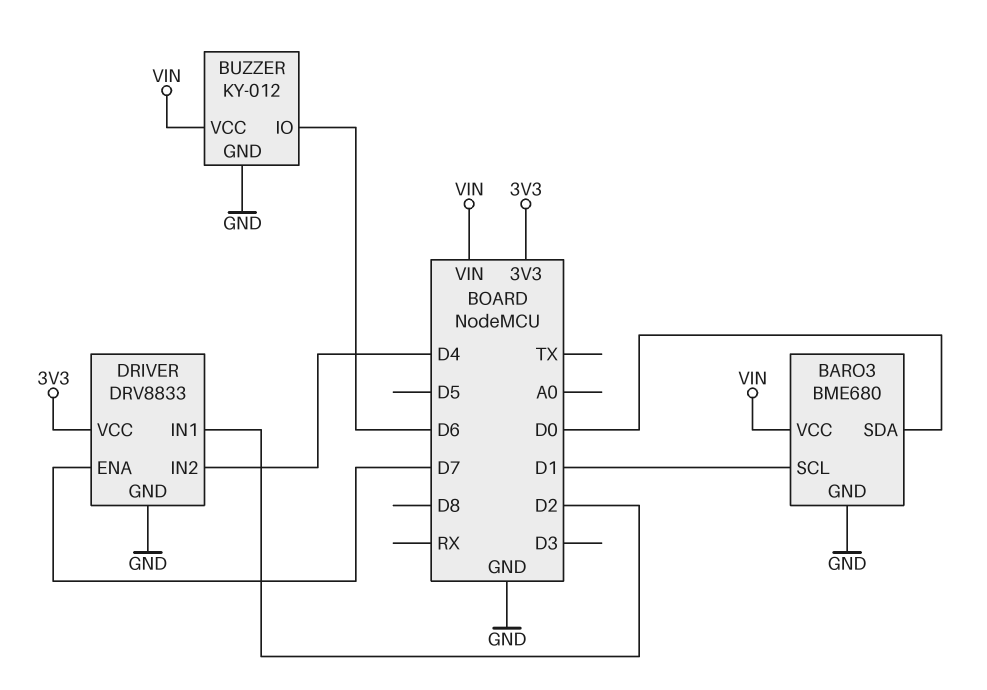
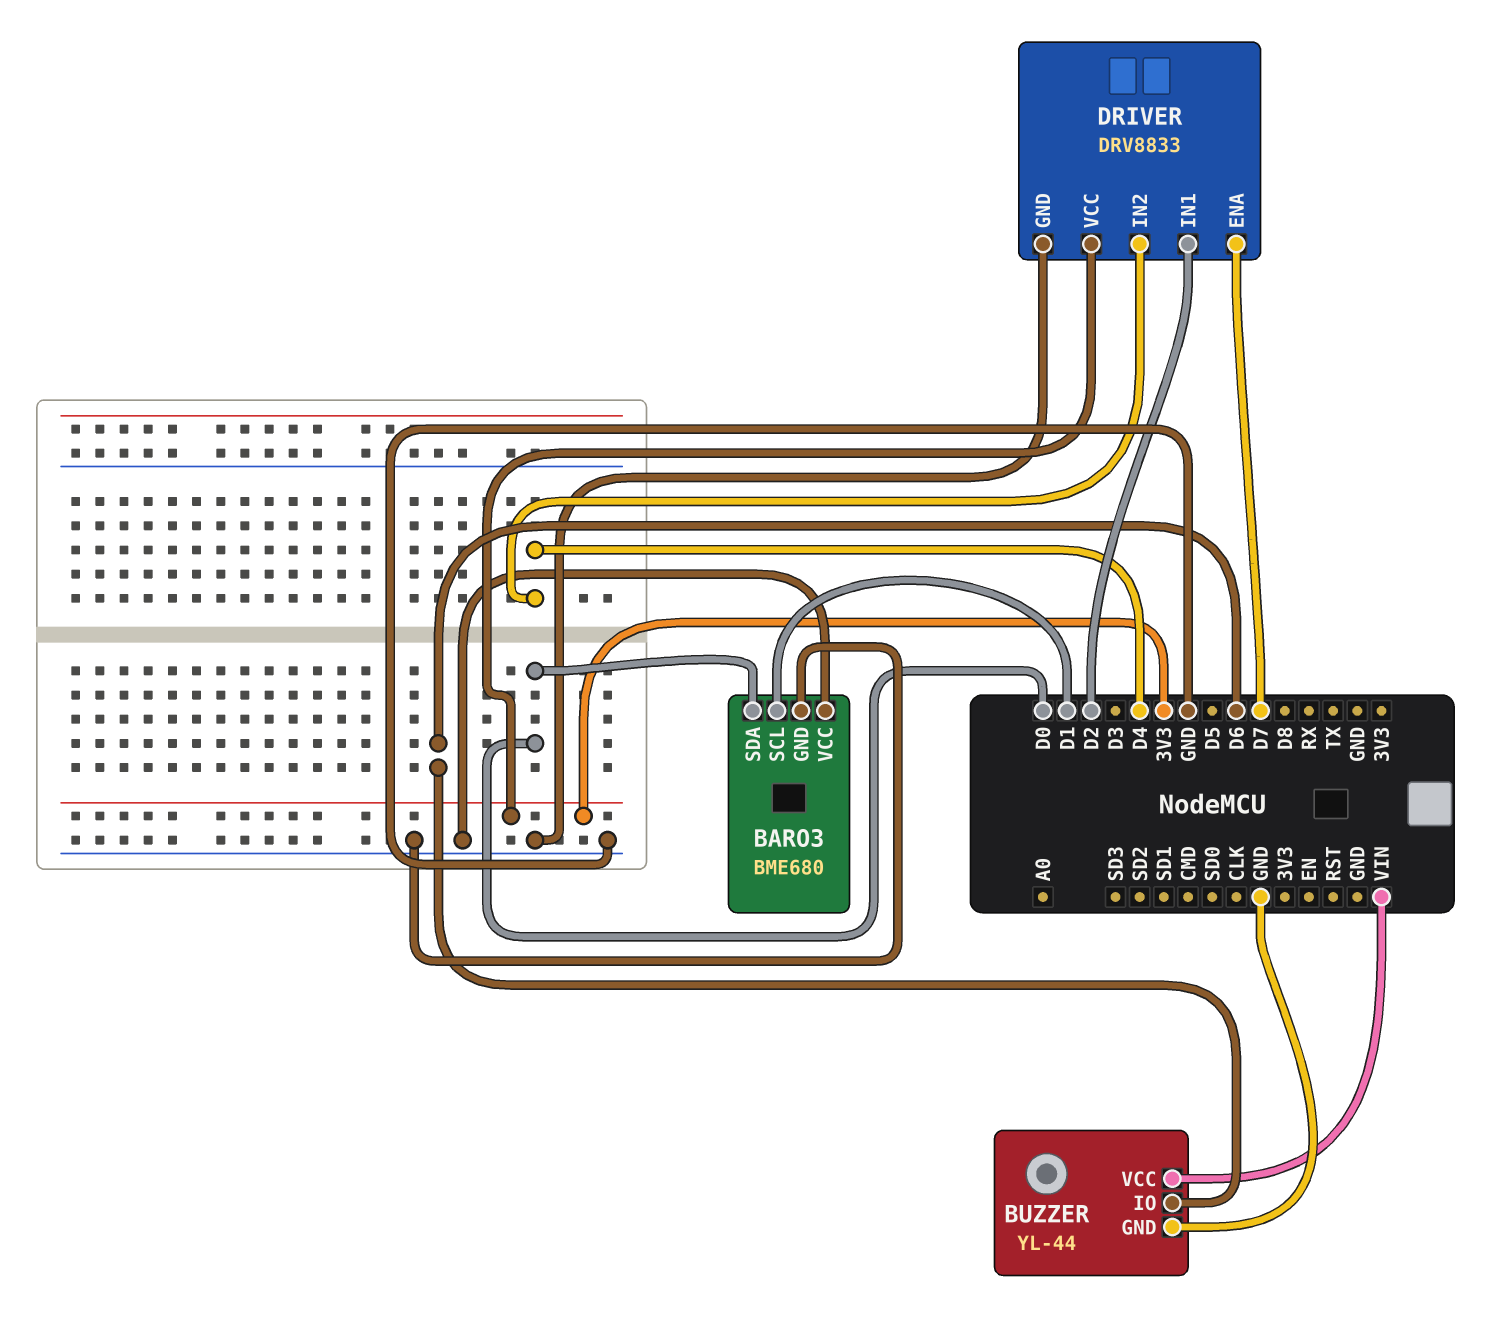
BARO3 pin VCC: VIN -> GND
BUZZER: KY-012 -> YL-44

